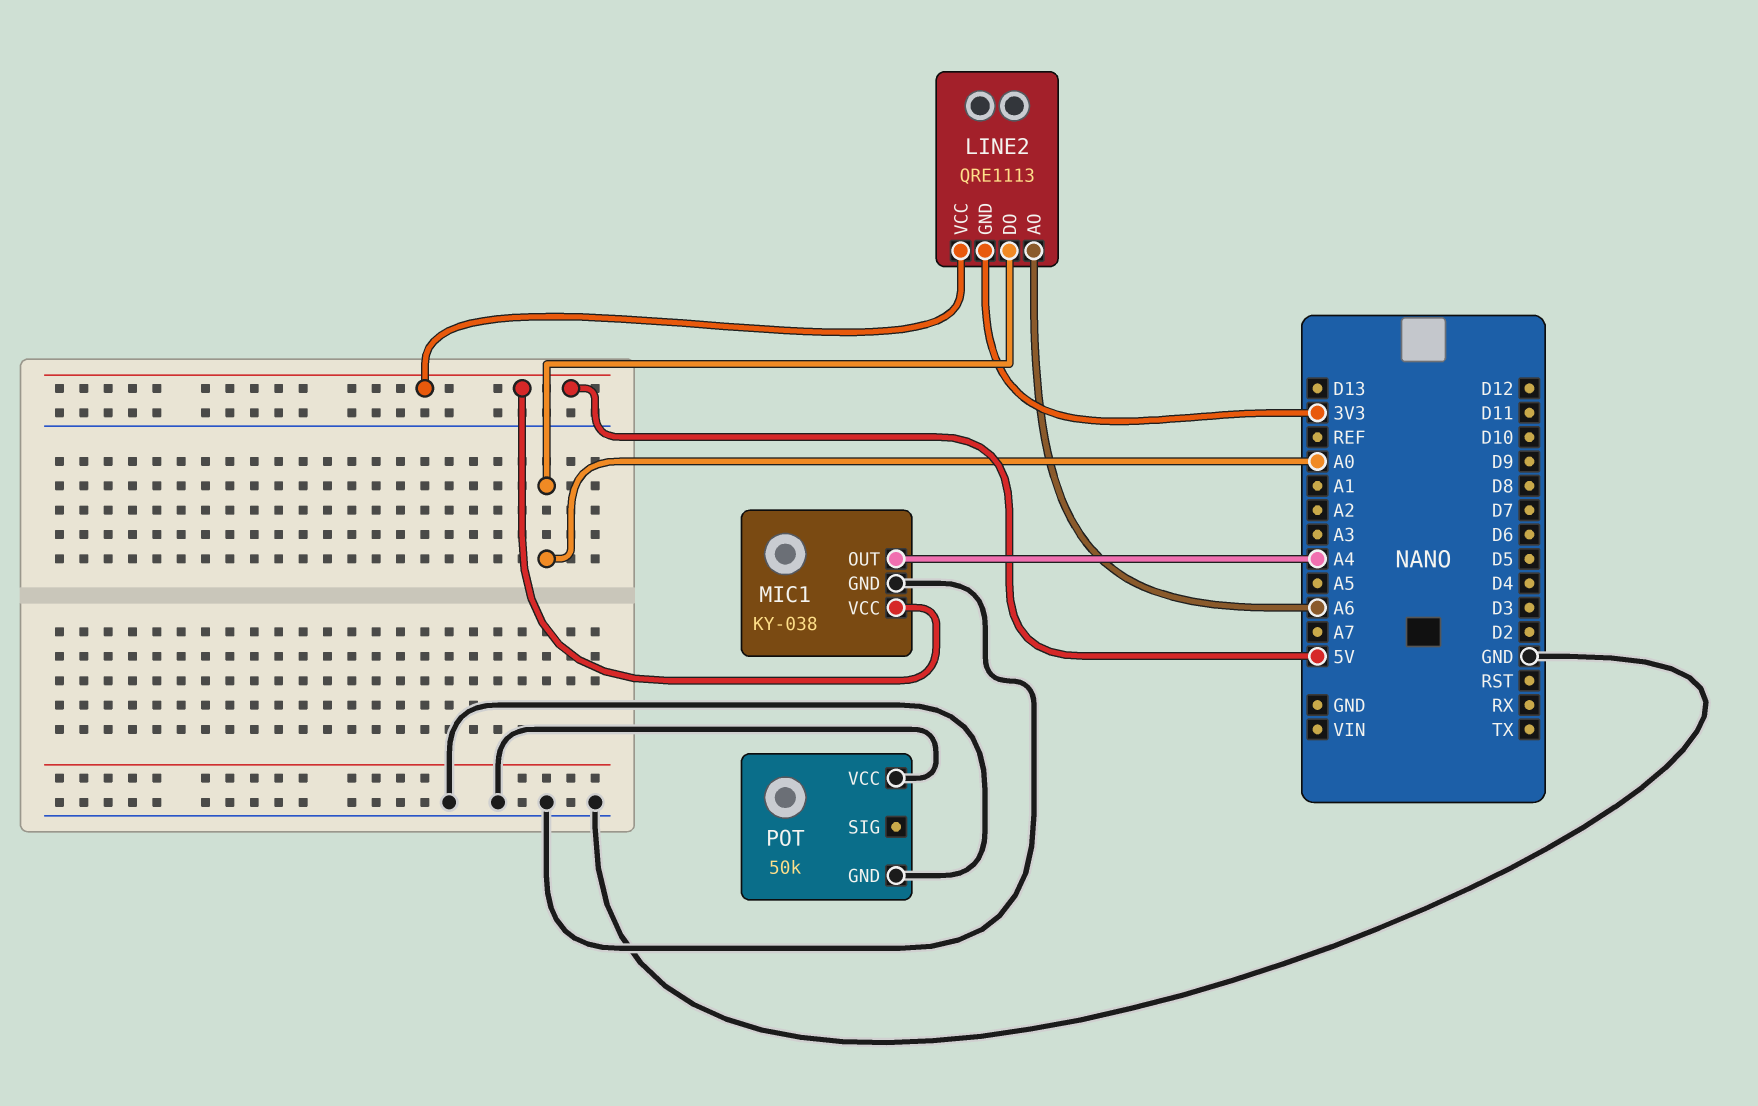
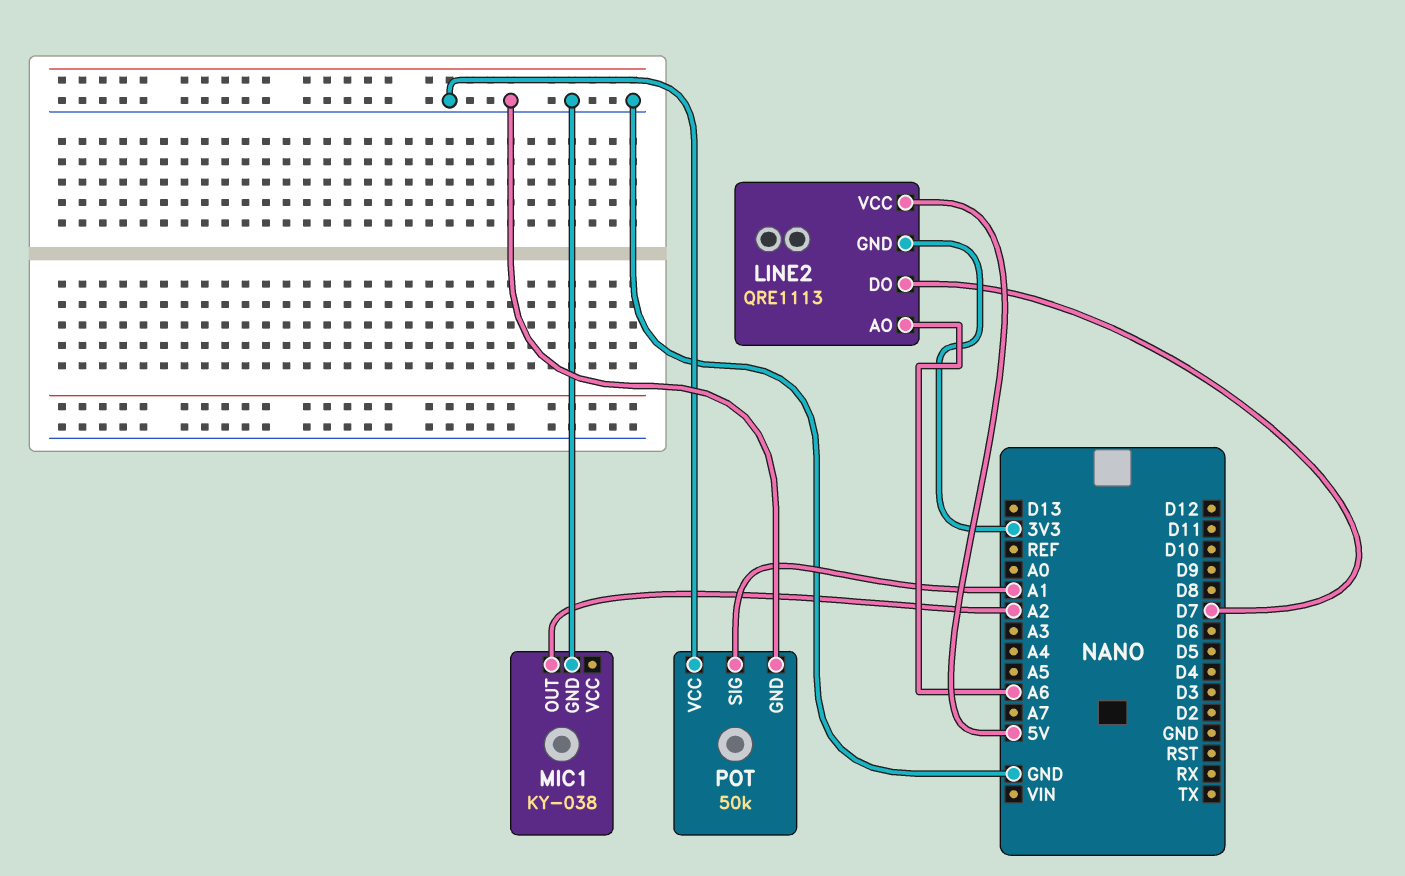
LINE2 pin DO: A0 -> D7
MIC1 pin OUT: A4 -> A2
MIC1 pin VCC: 5V -> none
POT pin SIG: none -> A1

